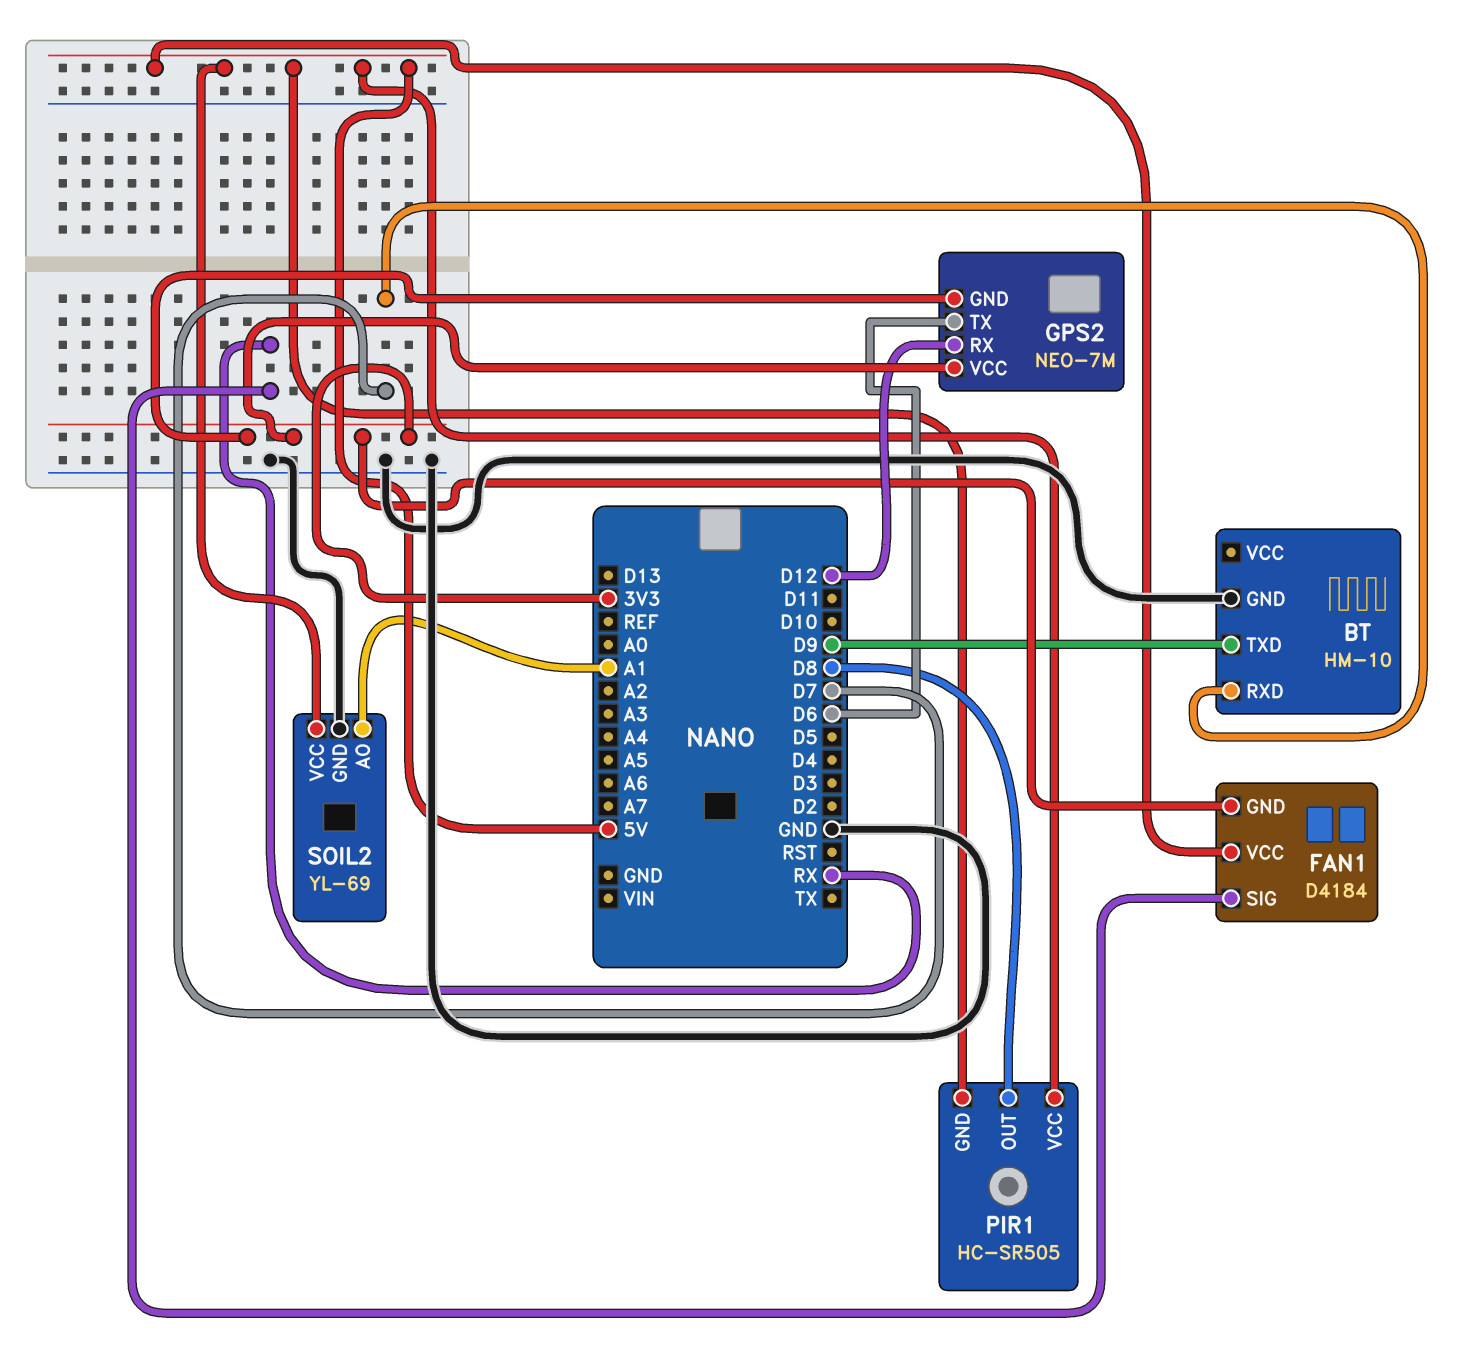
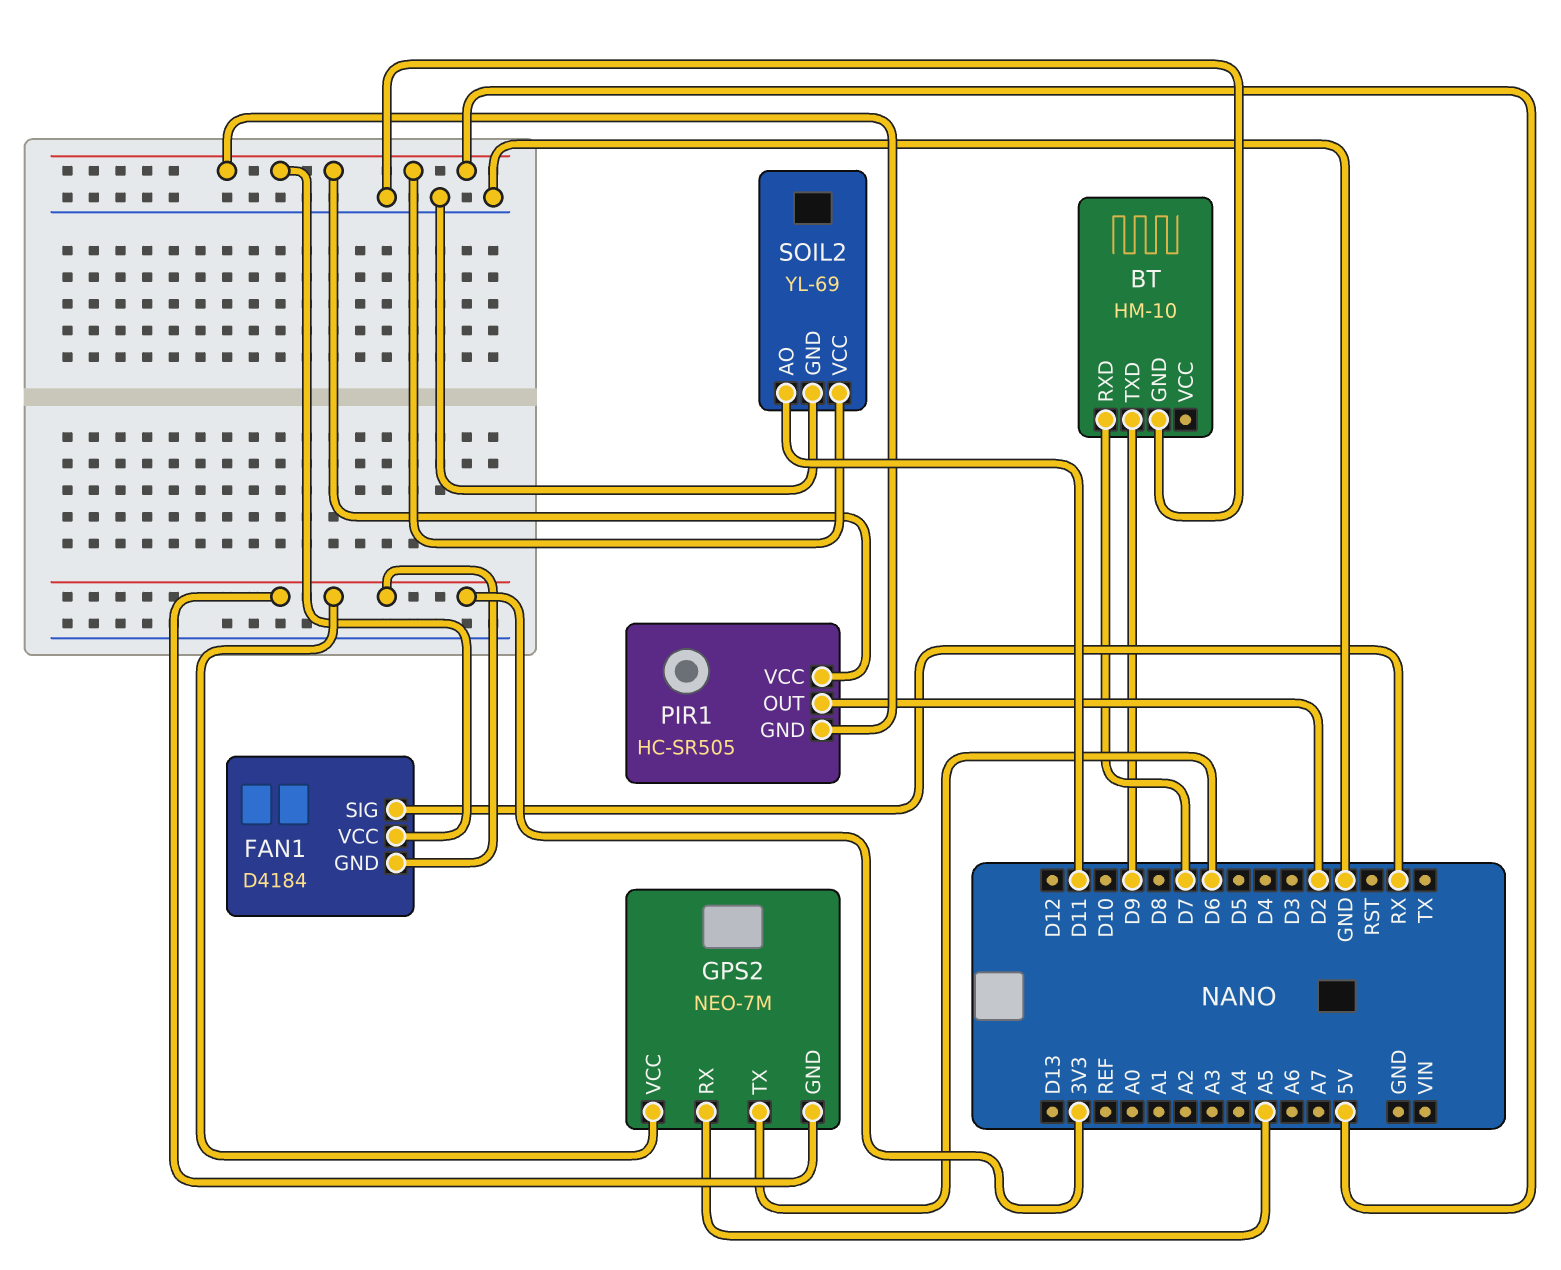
GPS2 pin RX: D12 -> A5
PIR1 pin OUT: D8 -> D2
SOIL2 pin AO: A1 -> D11

